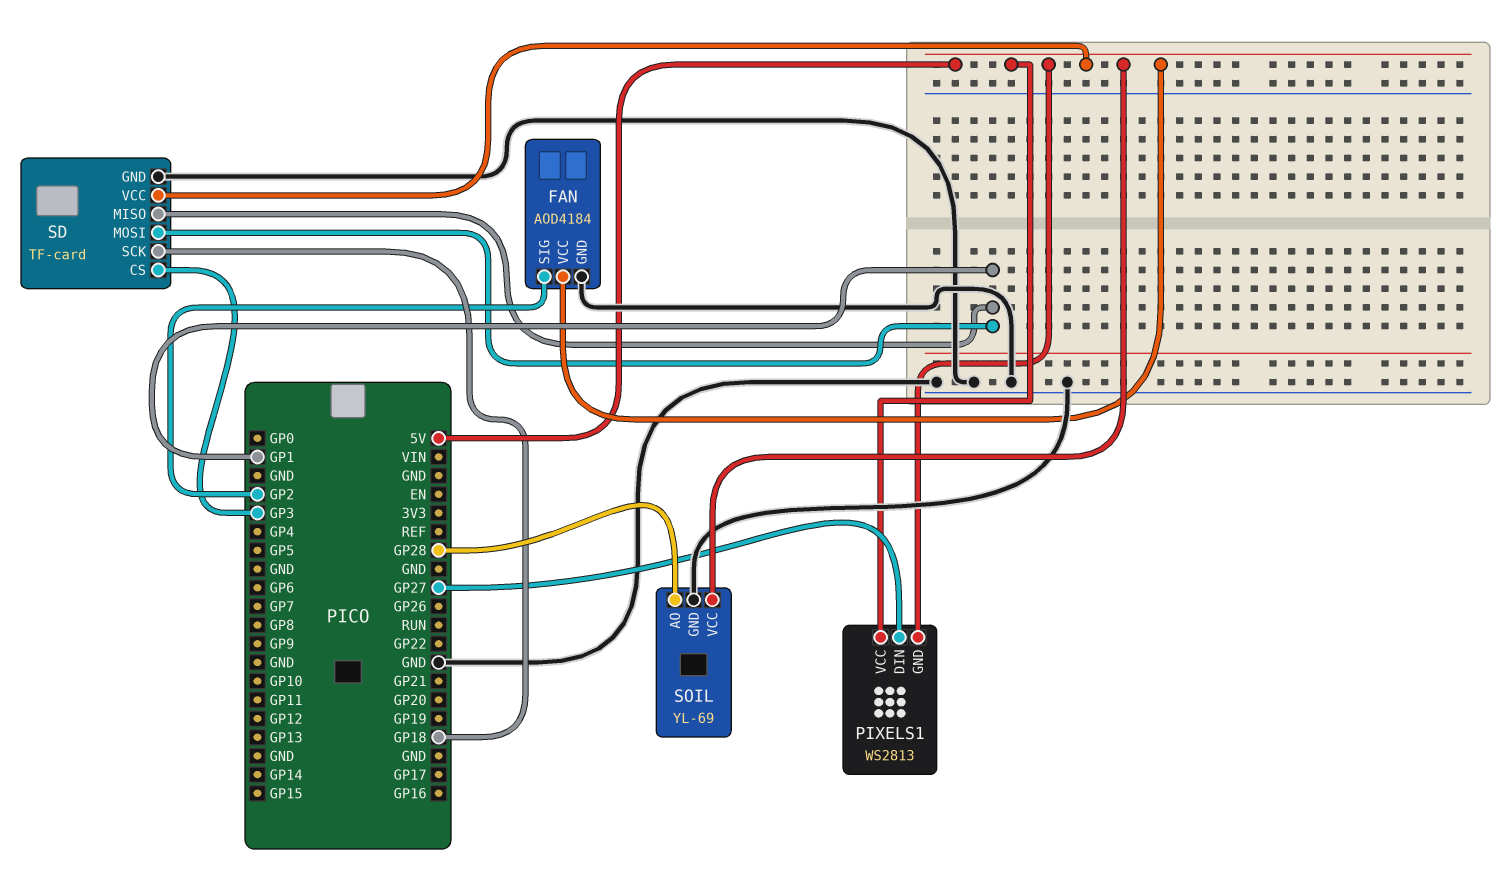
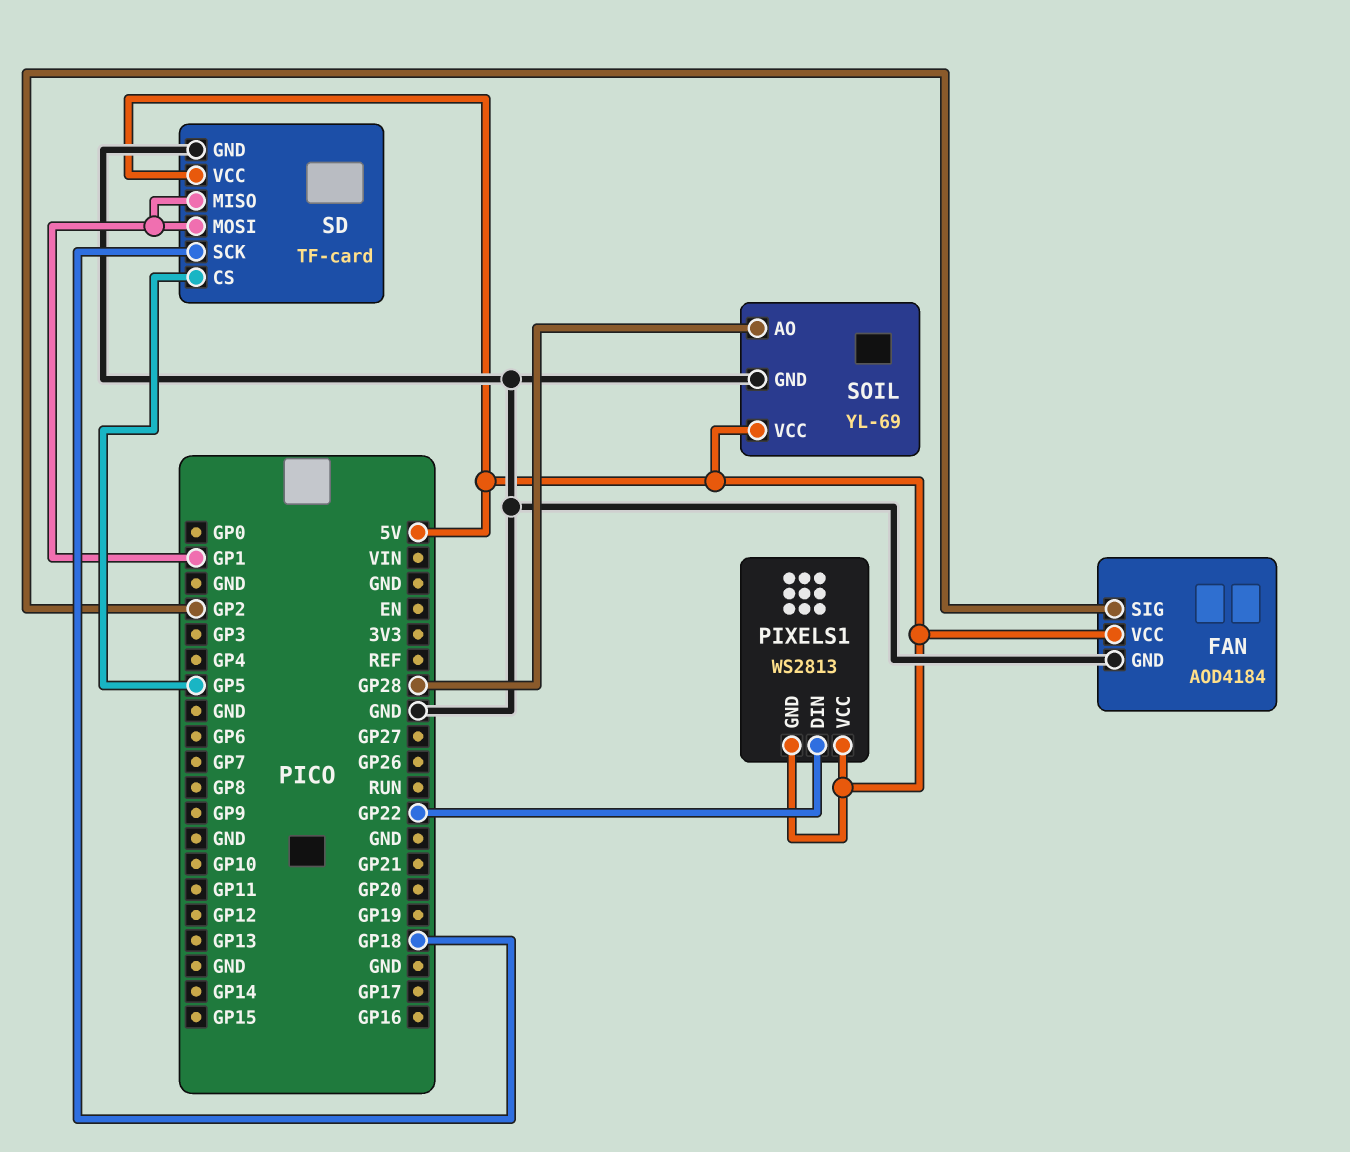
PIXELS1 pin DIN: GP27 -> GP22
SD pin CS: GP3 -> GP5

